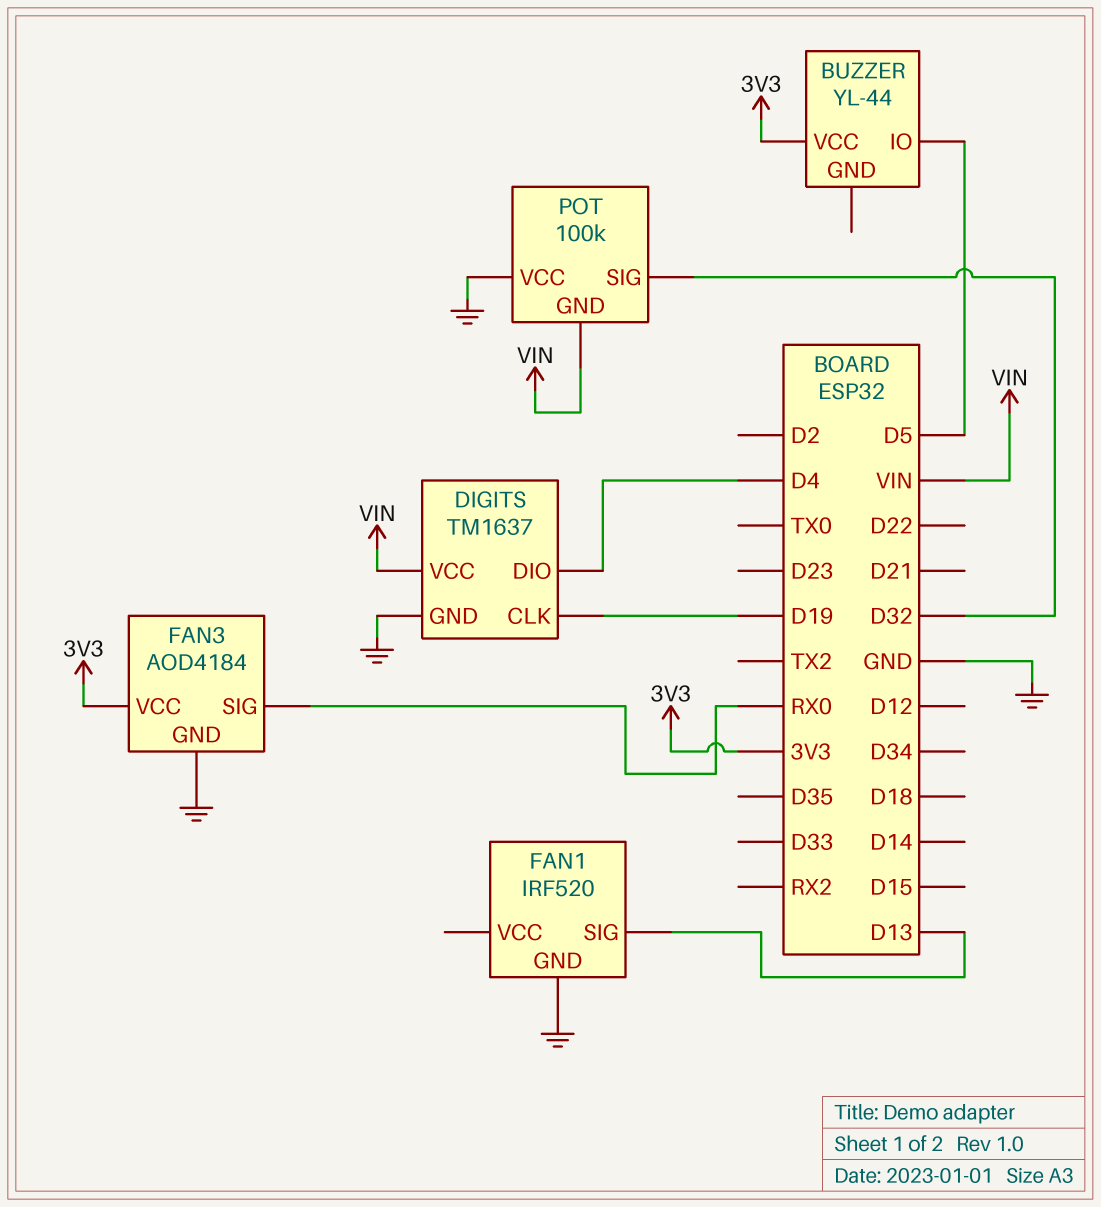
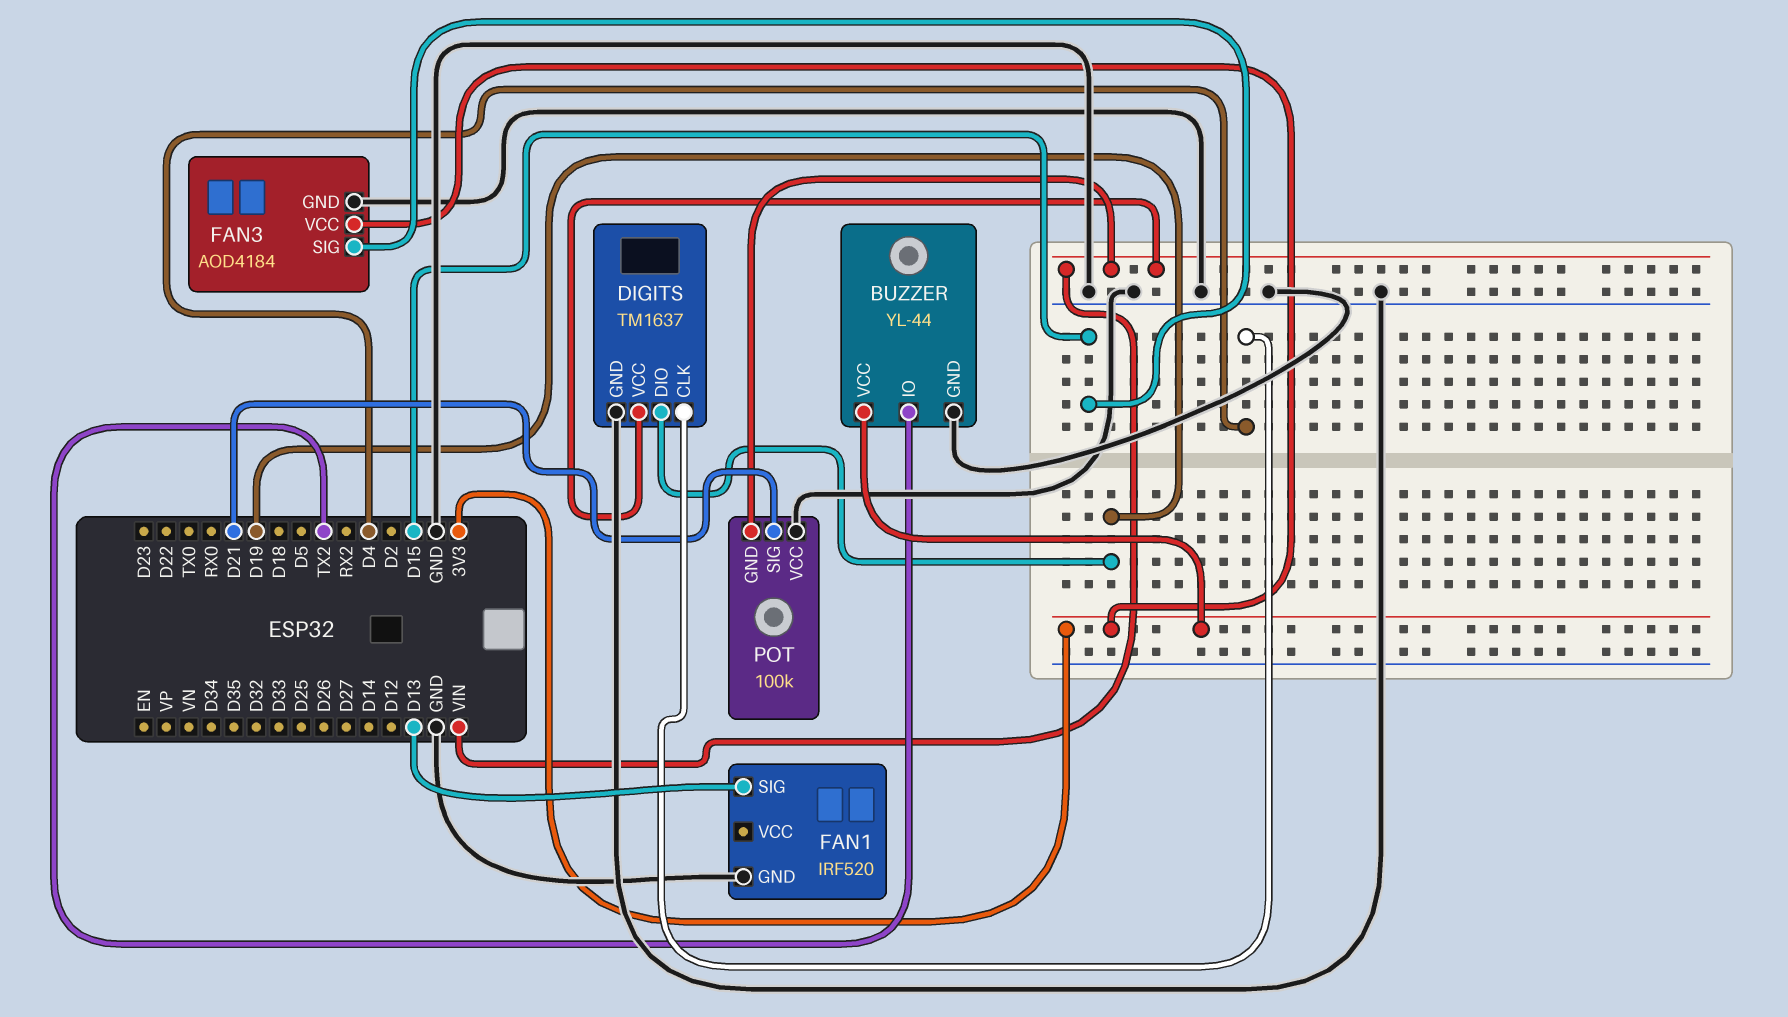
BUZZER pin GND: none -> GND
BUZZER pin IO: D5 -> TX2
DIGITS pin CLK: D19 -> D4
DIGITS pin DIO: D4 -> D19
FAN3 pin SIG: RX0 -> D15
POT pin SIG: D32 -> D21

